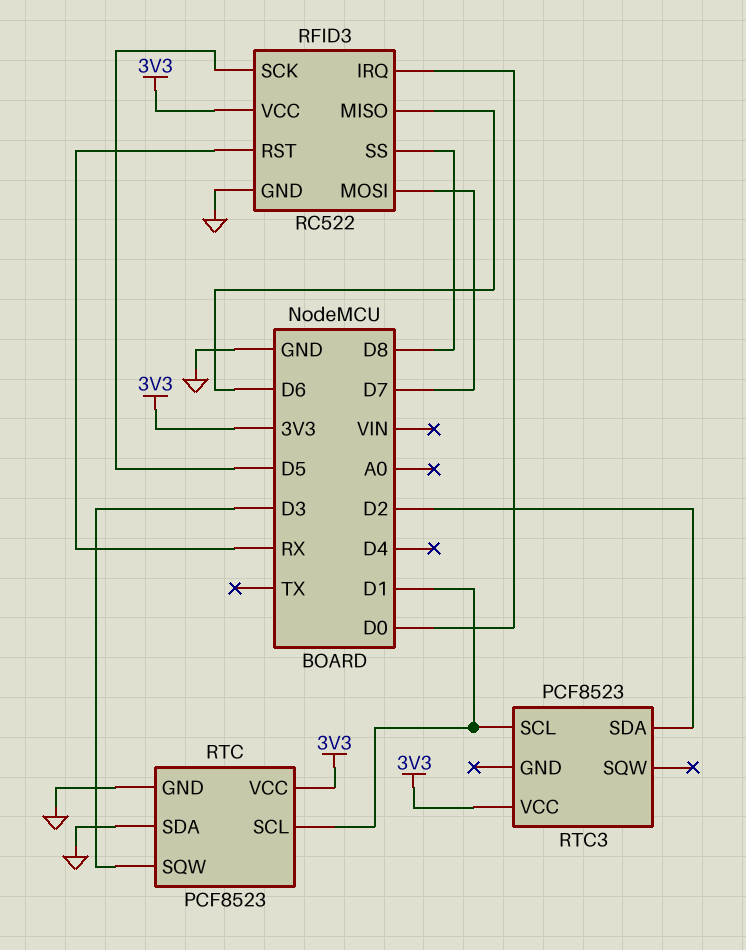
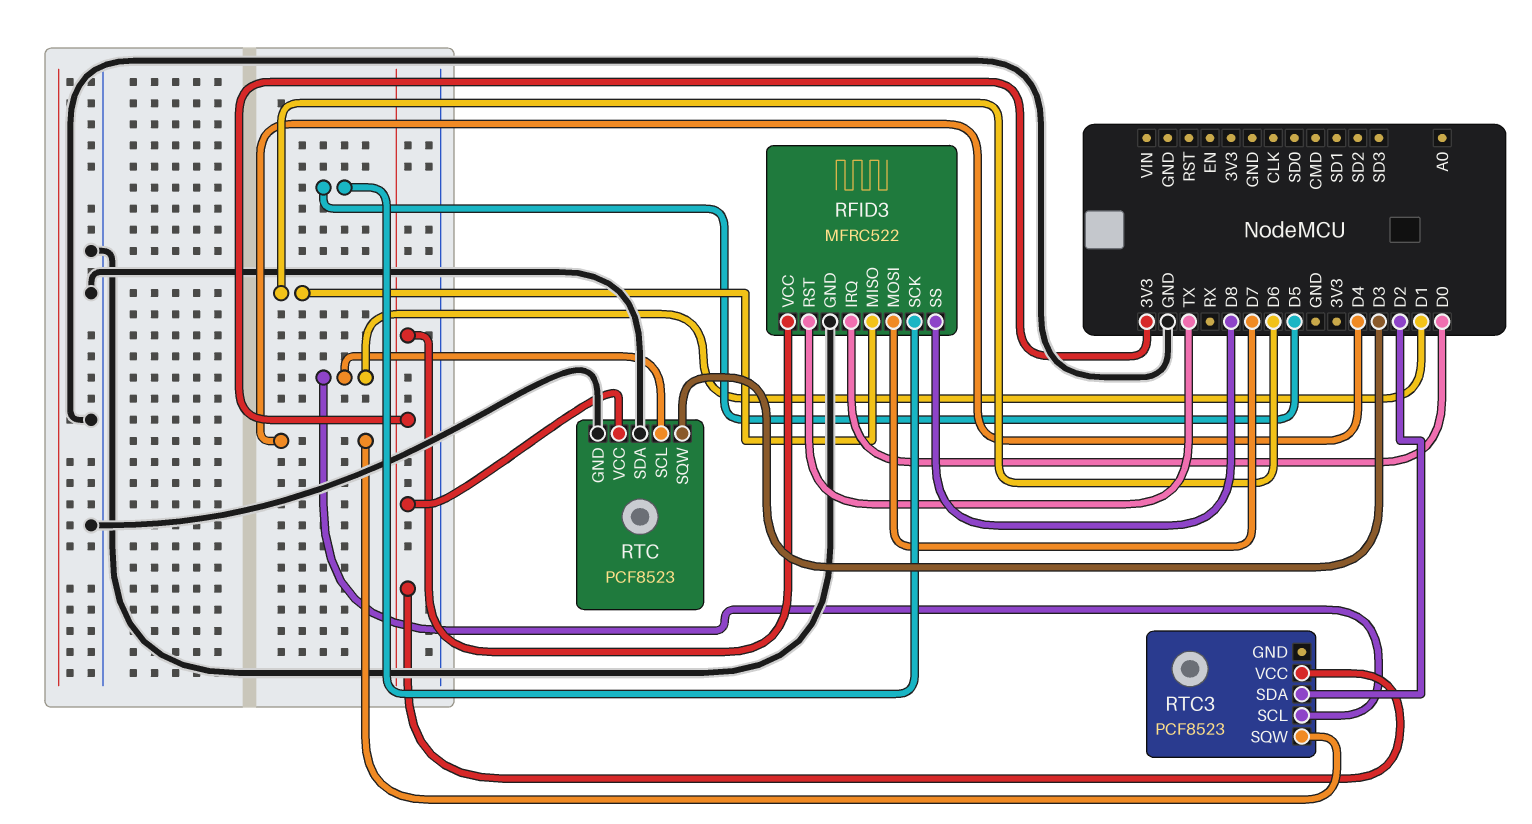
RFID3: RC522 -> MFRC522
RFID3 pin RST: RX -> TX
RTC3 pin SQW: none -> D4

